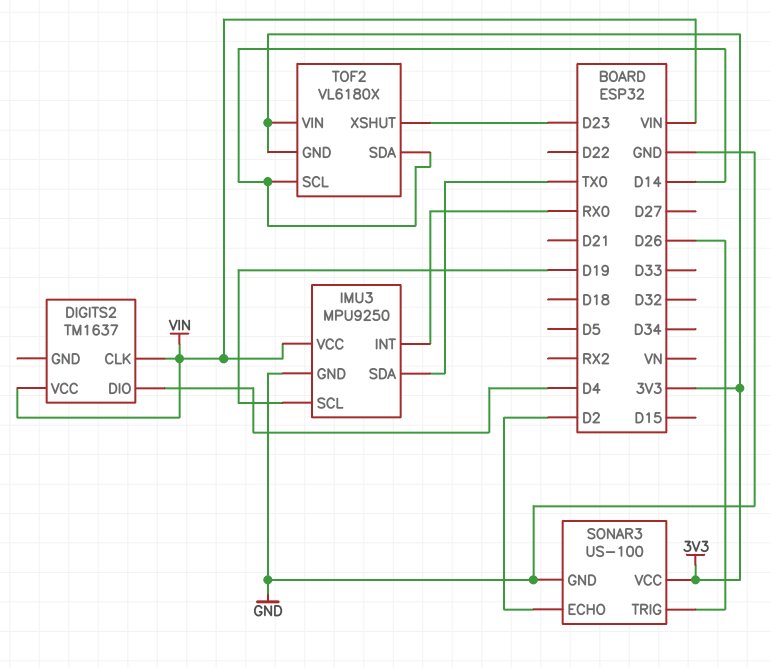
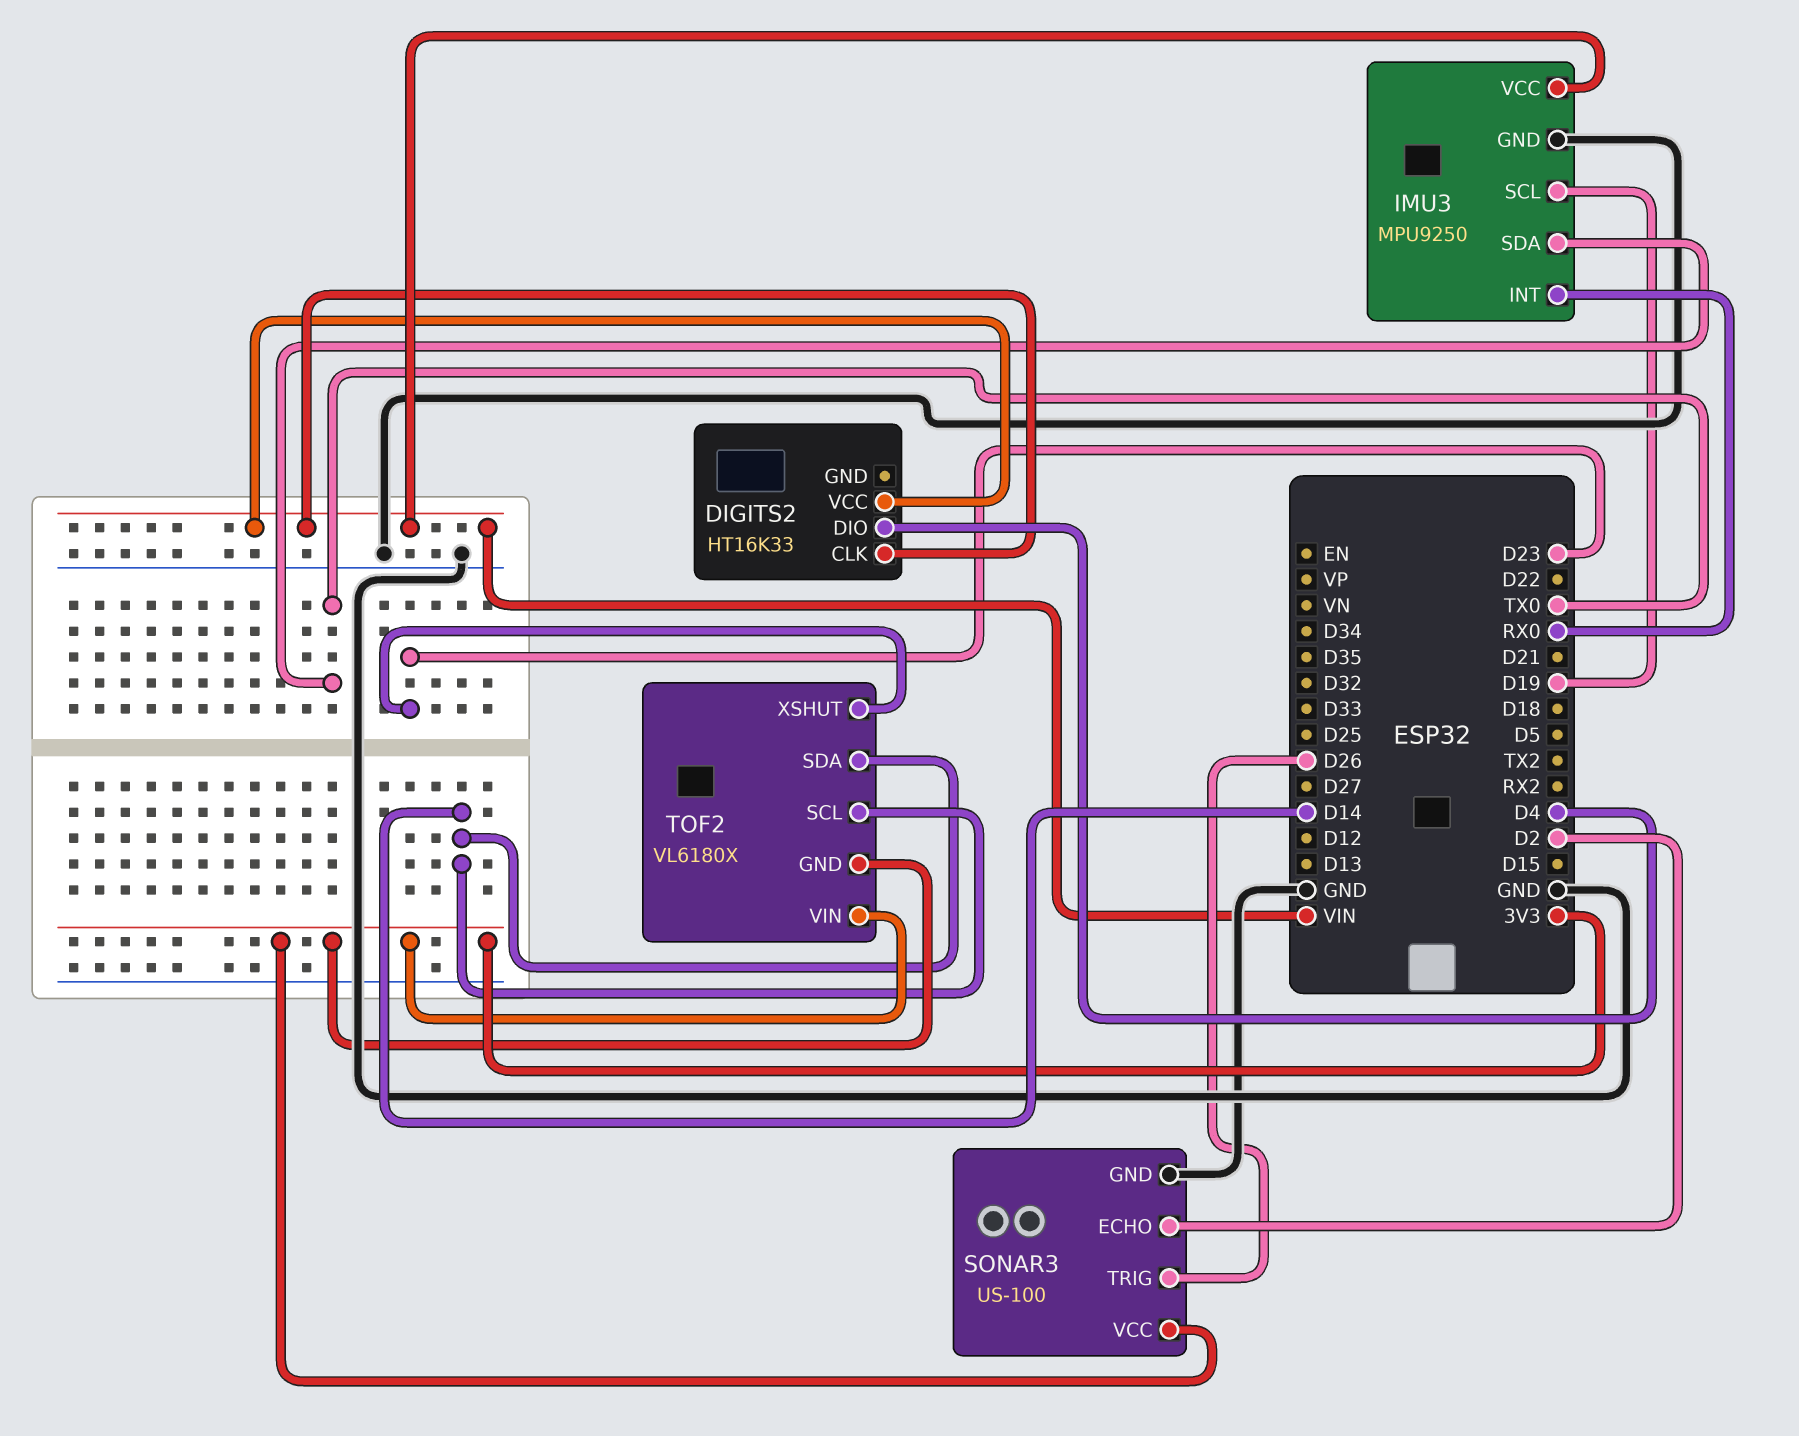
DIGITS2: TM1637 -> HT16K33

